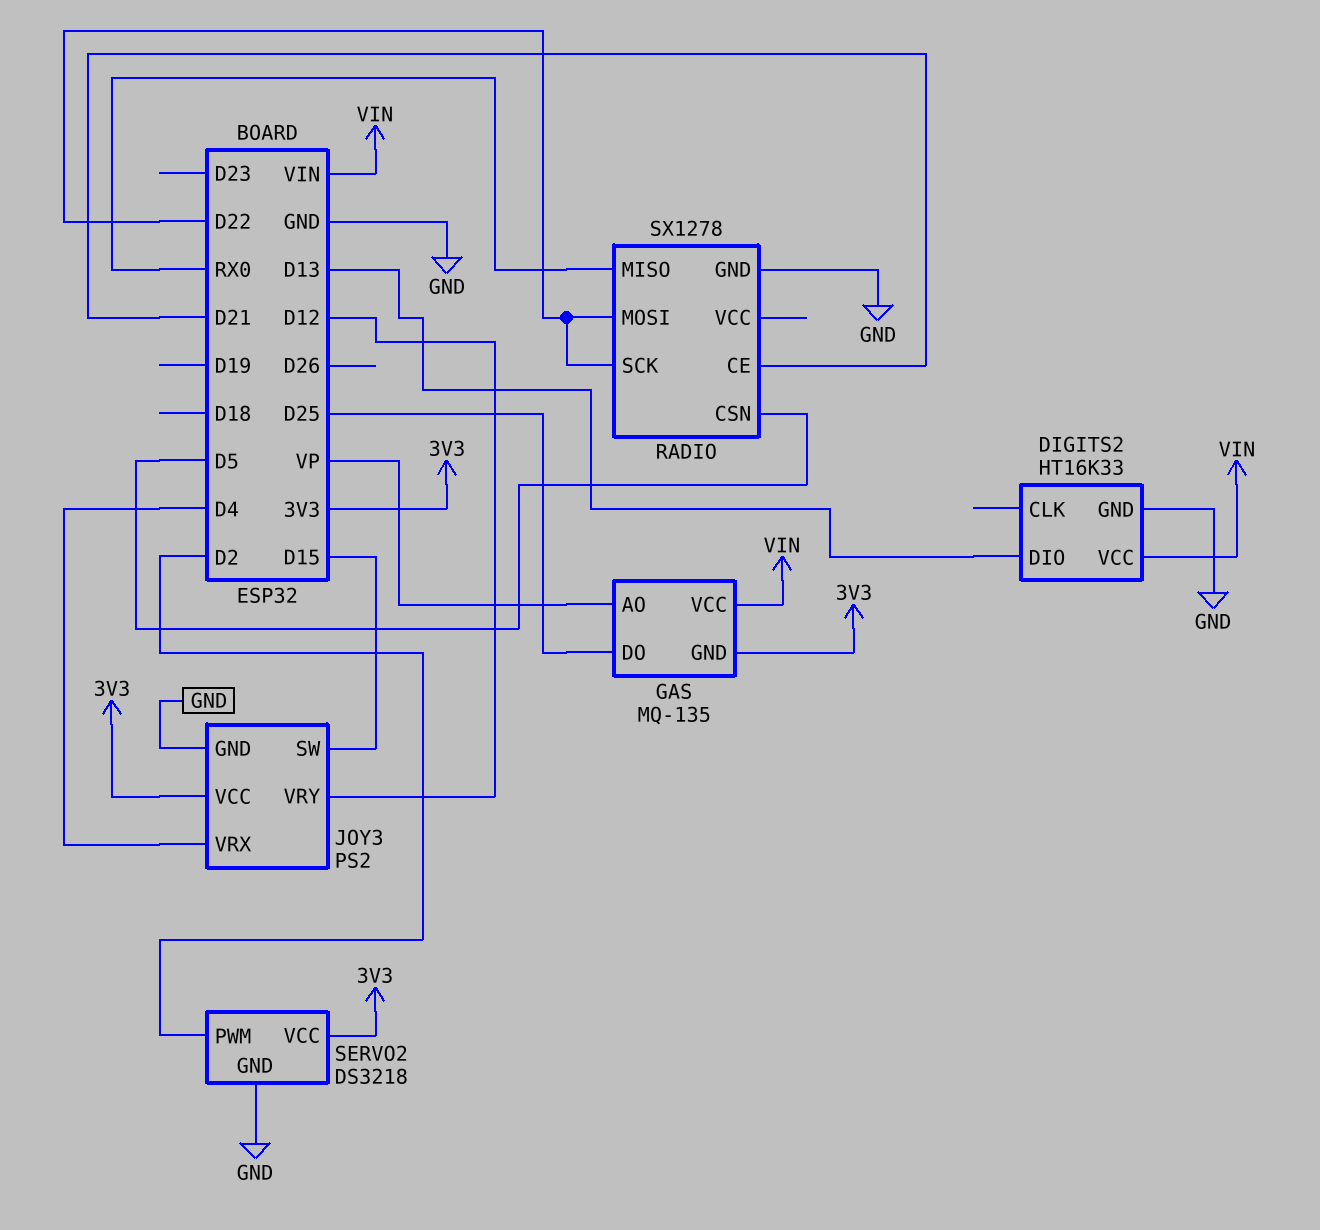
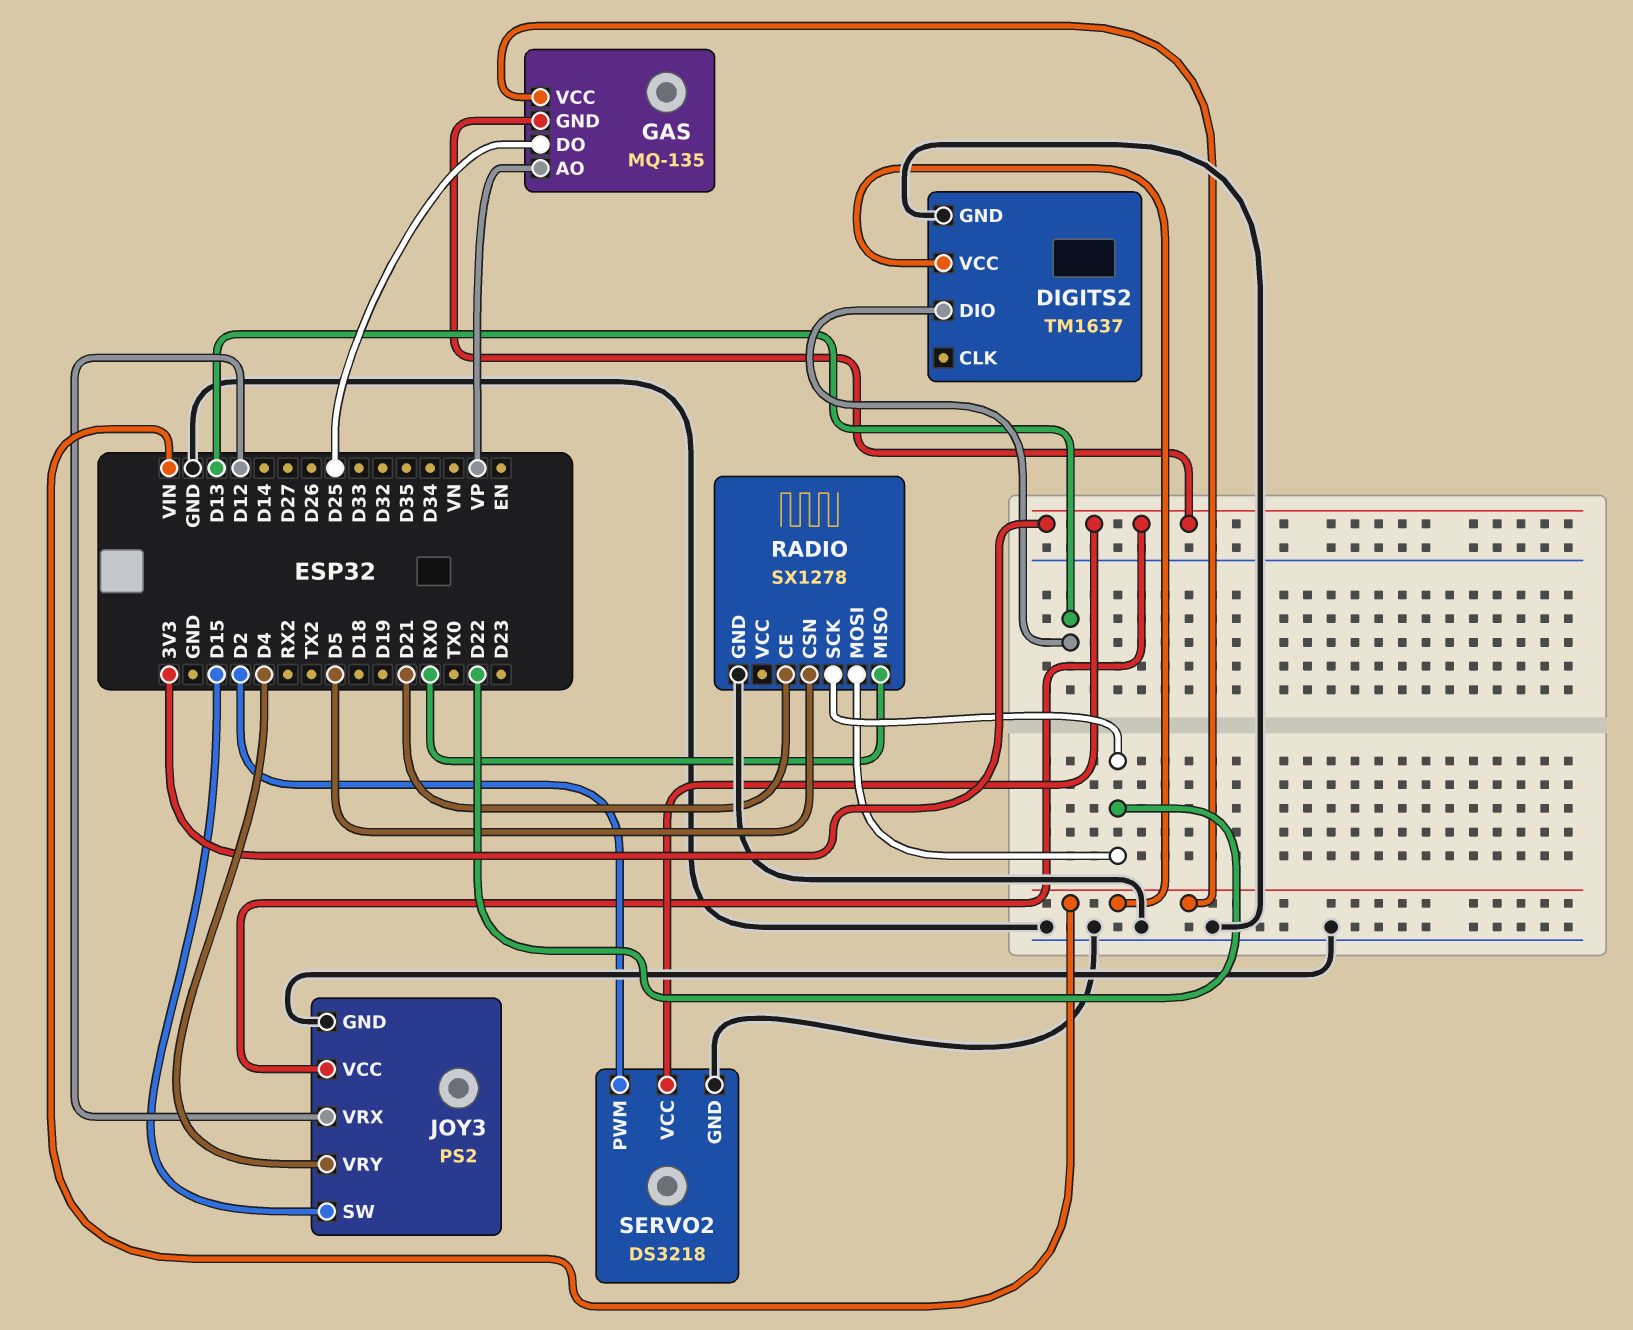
DIGITS2: HT16K33 -> TM1637
JOY3 pin VRX: D4 -> D12
JOY3 pin VRY: D12 -> D4

